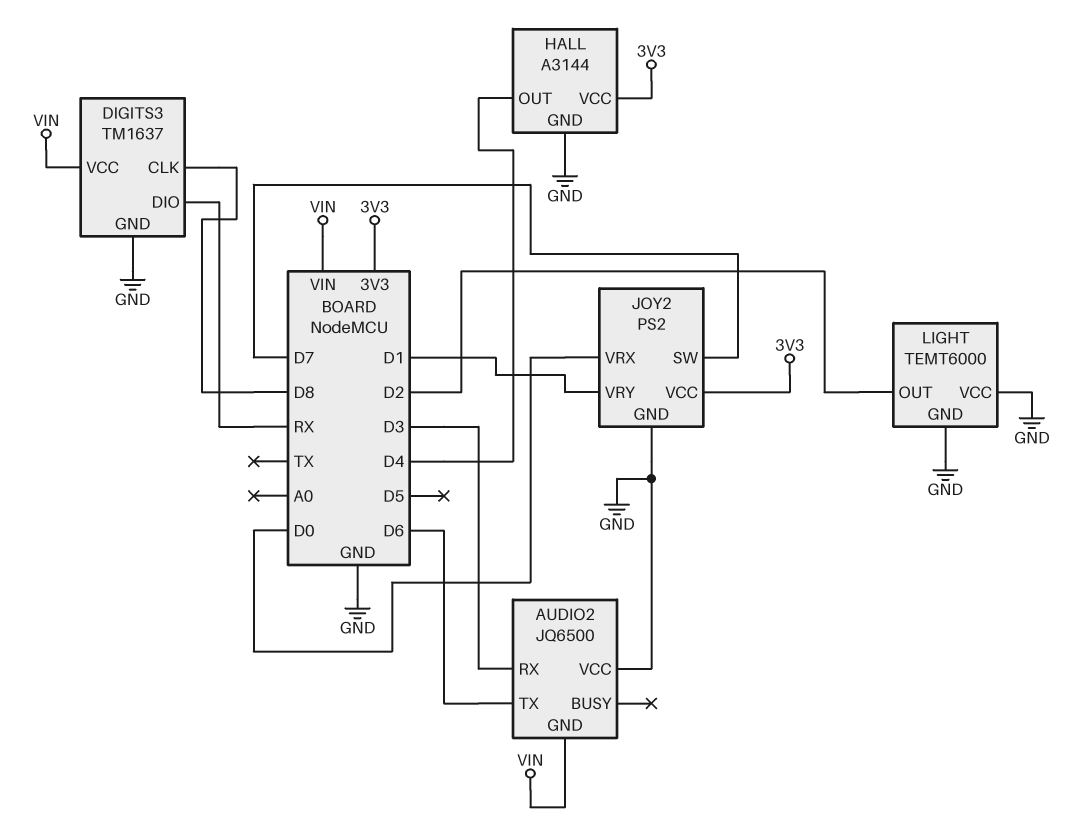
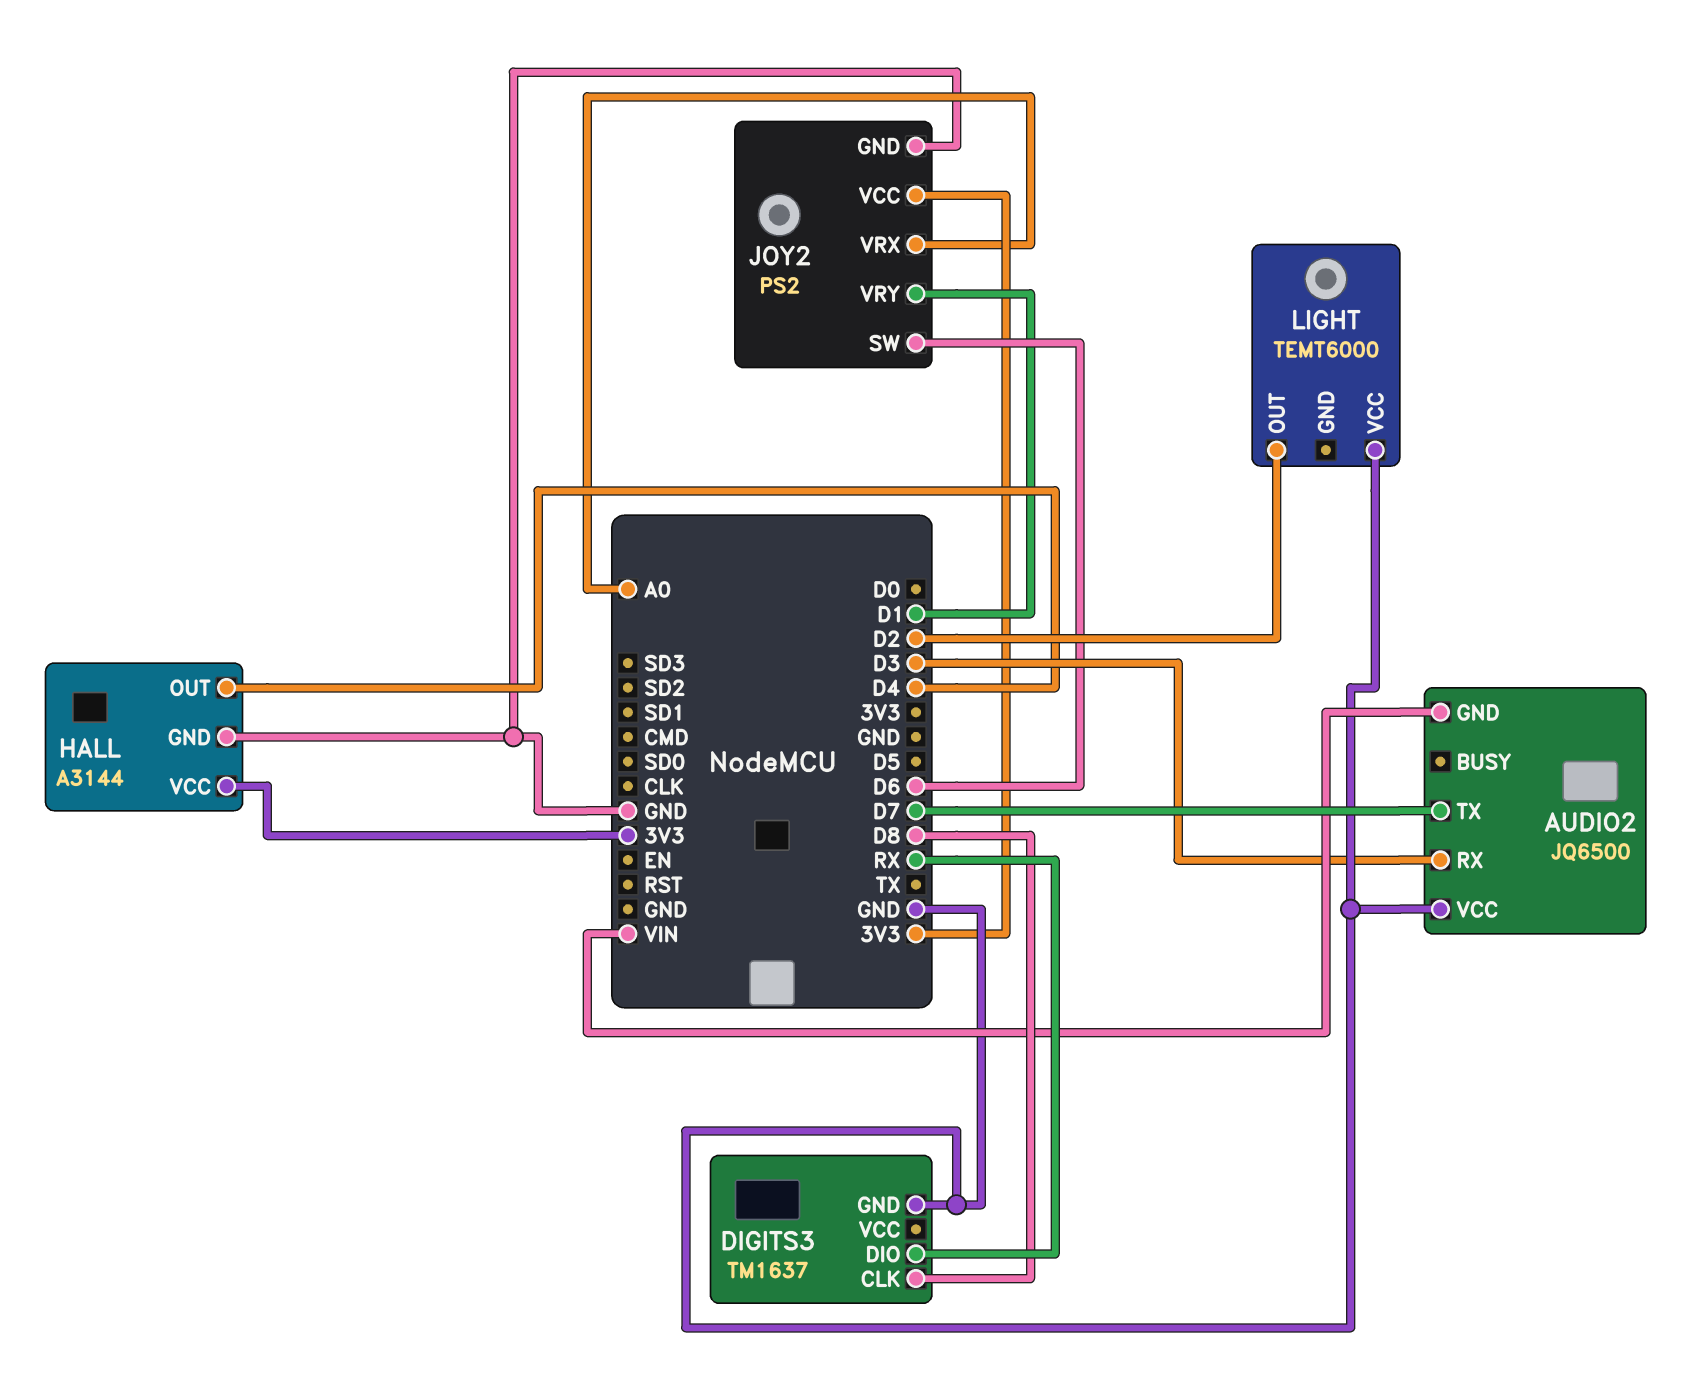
AUDIO2 pin TX: D6 -> D7
DIGITS3 pin VCC: VIN -> none
JOY2 pin SW: D7 -> D6
JOY2 pin VRX: D0 -> A0
LIGHT pin GND: GND -> none

